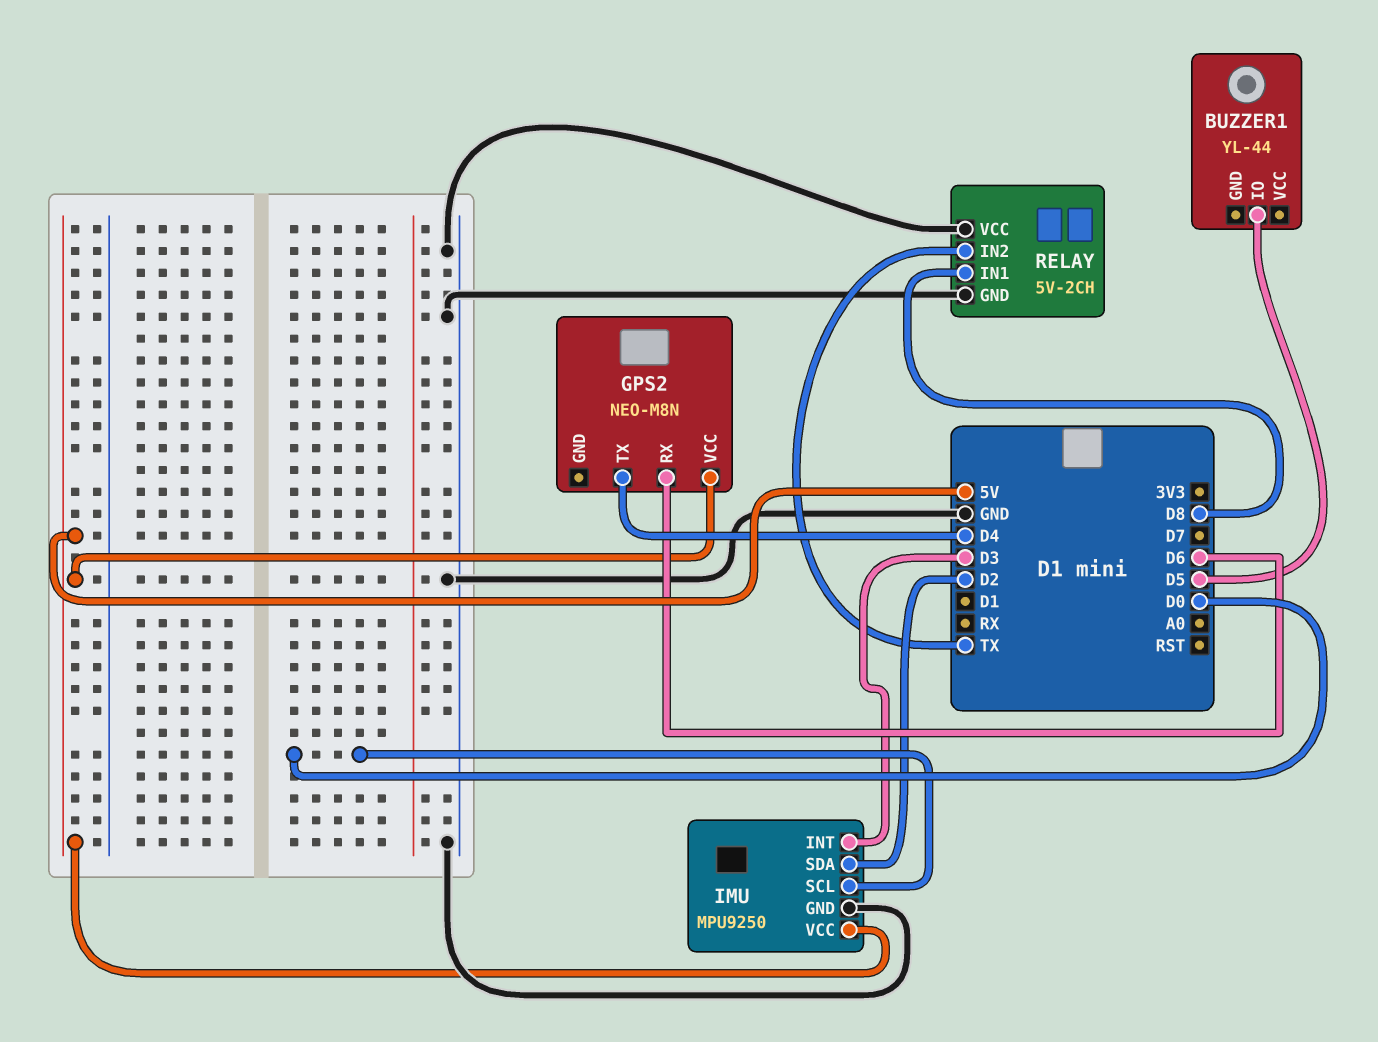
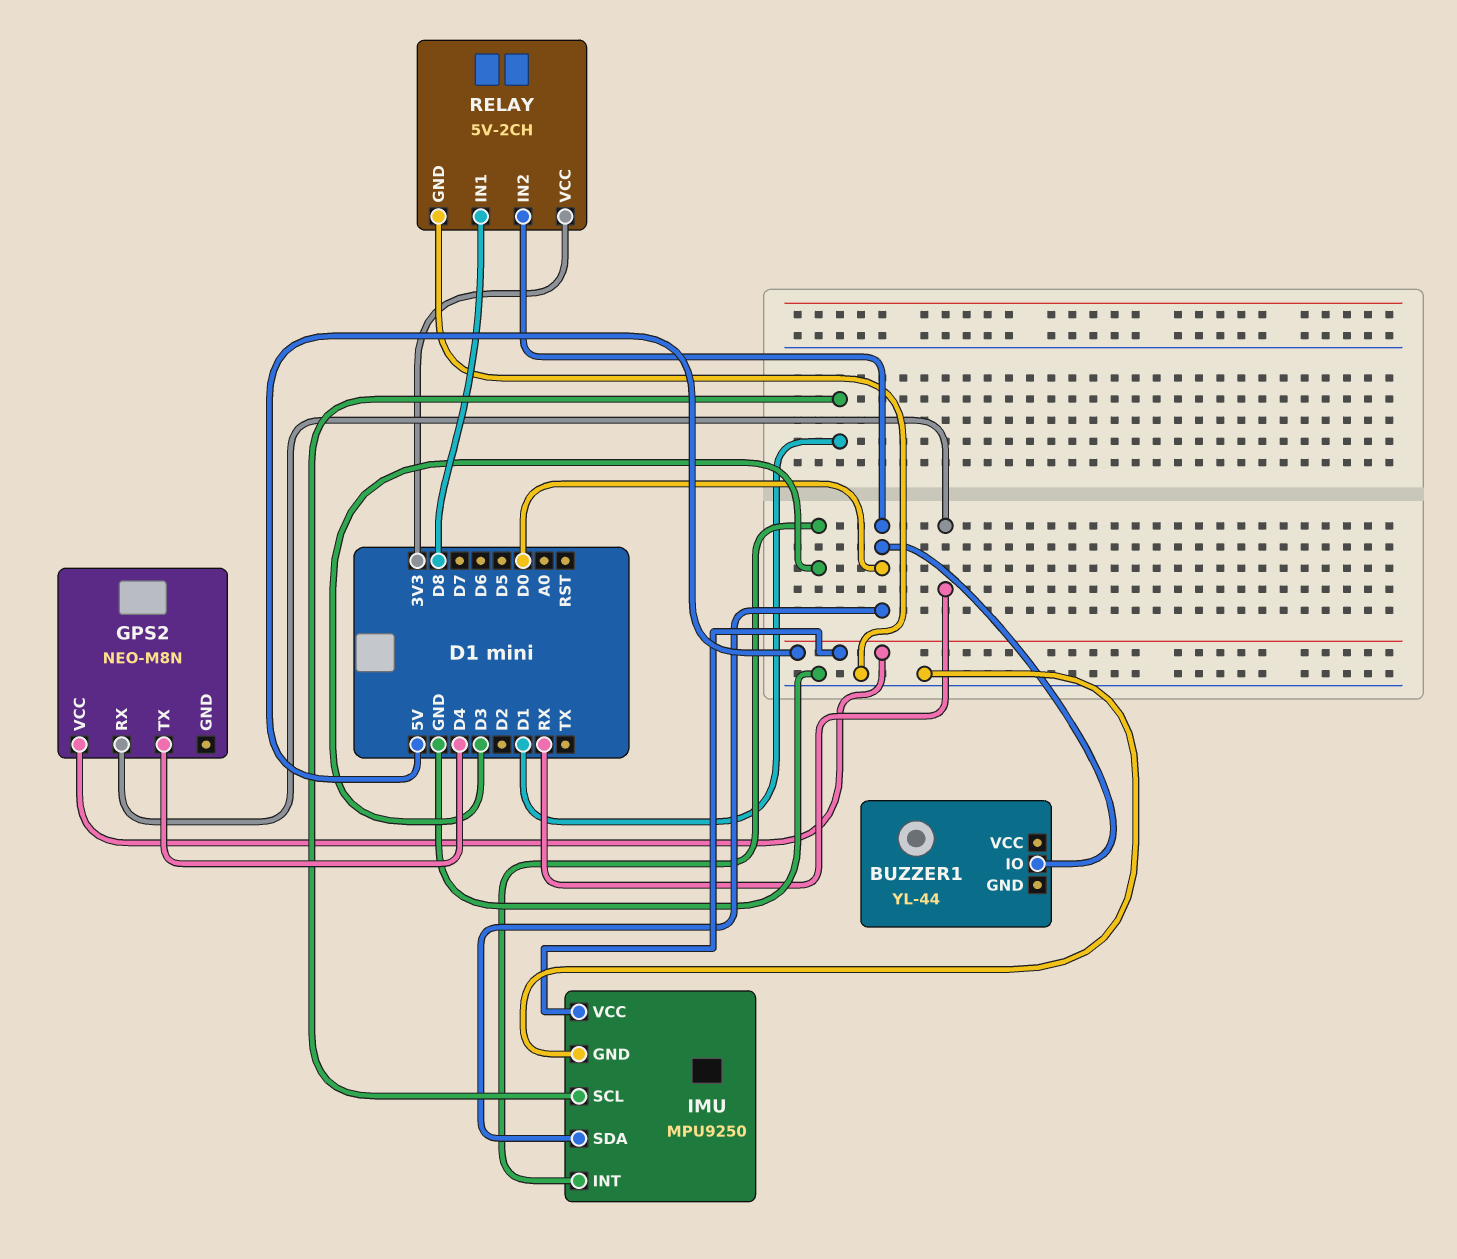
BUZZER1 pin IO: D5 -> D0
GPS2 pin RX: D6 -> RX
IMU pin SCL: D0 -> D1
IMU pin SDA: D2 -> D0
RELAY pin IN2: TX -> D0
RELAY pin VCC: GND -> 3V3

